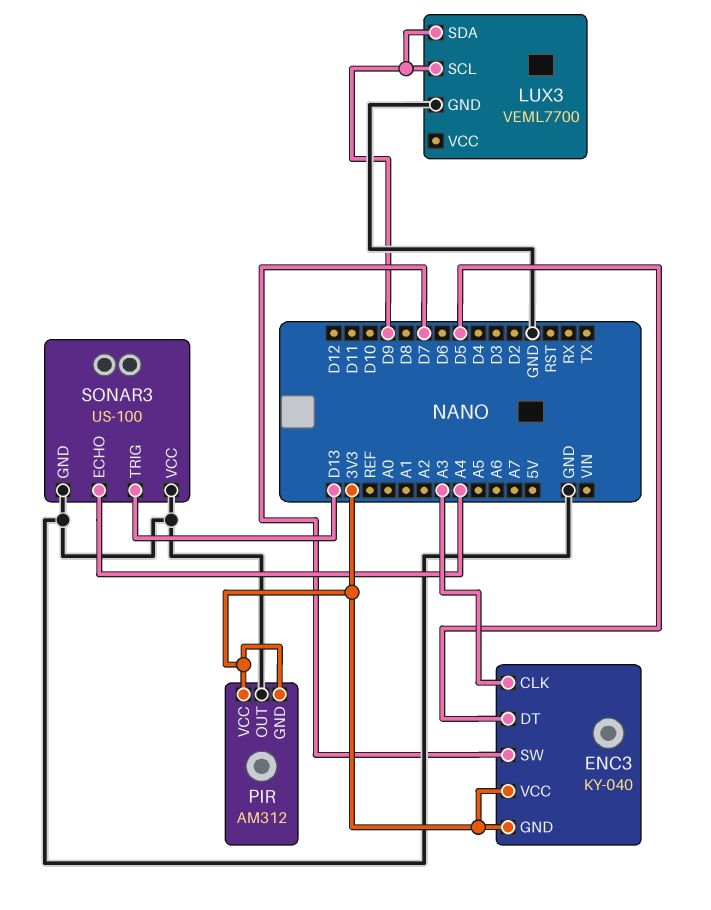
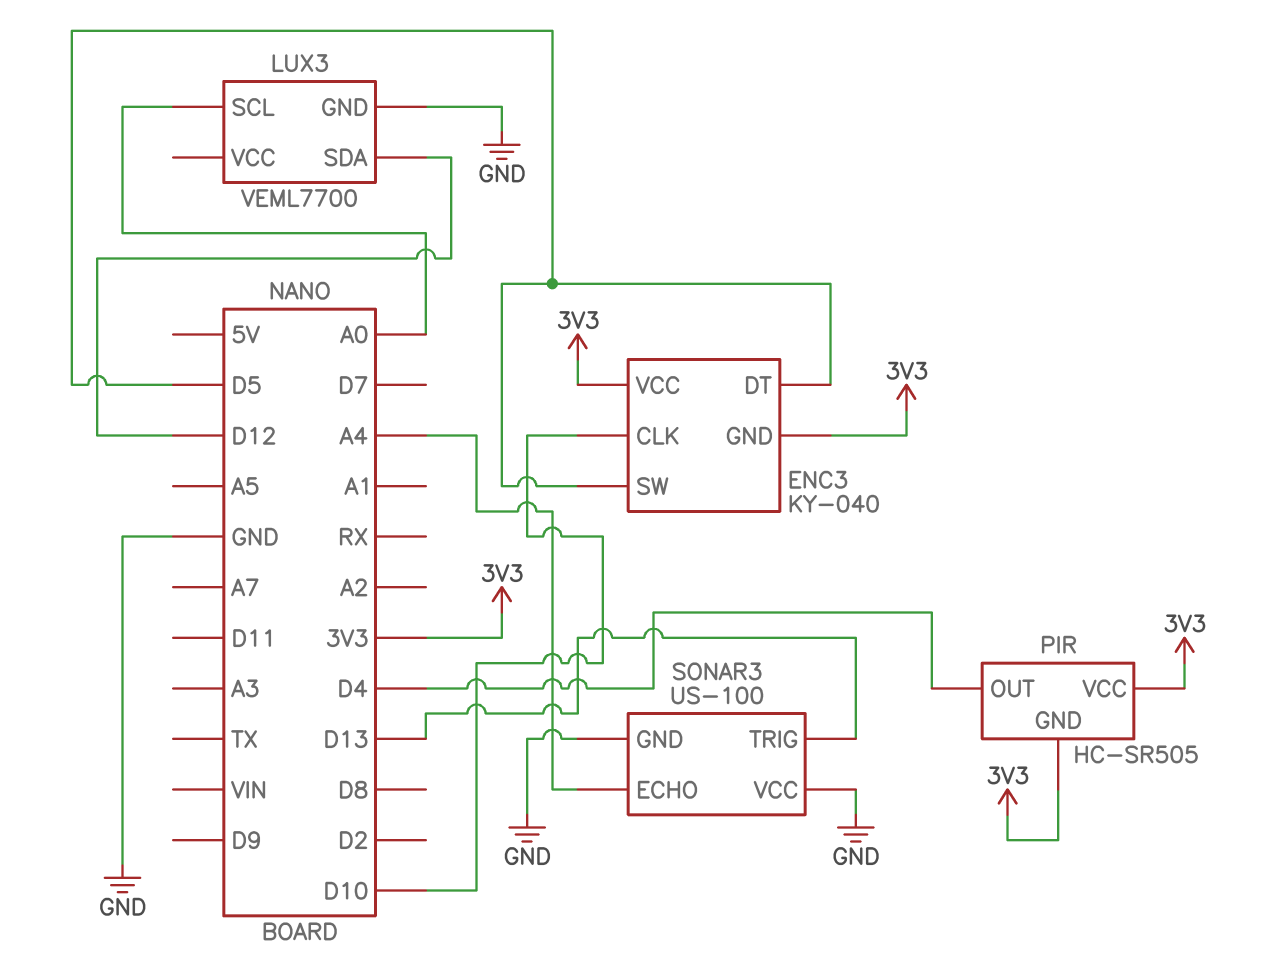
ENC3 pin CLK: A3 -> D10
ENC3 pin SW: D7 -> D5
LUX3 pin SCL: D9 -> A0
LUX3 pin SDA: D9 -> D12
PIR: AM312 -> HC-SR505
PIR pin OUT: GND -> D4

